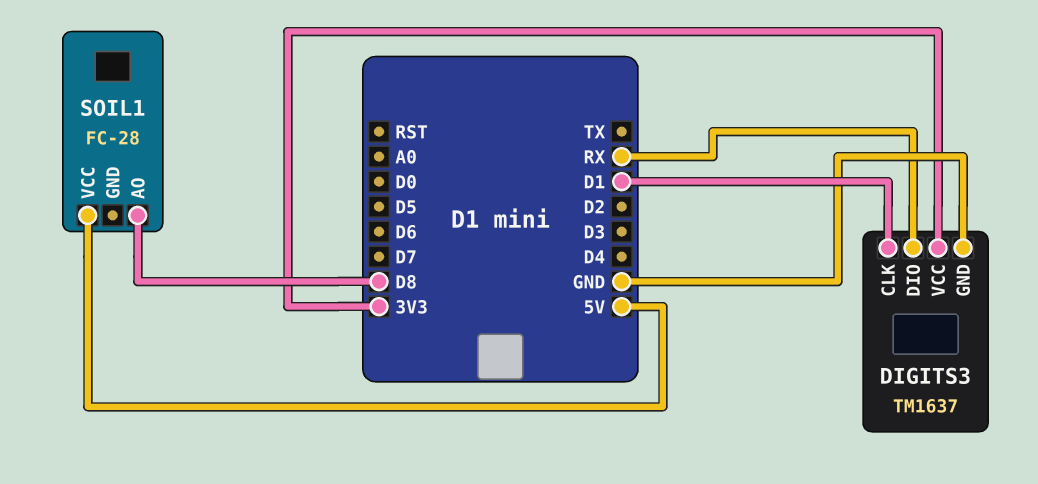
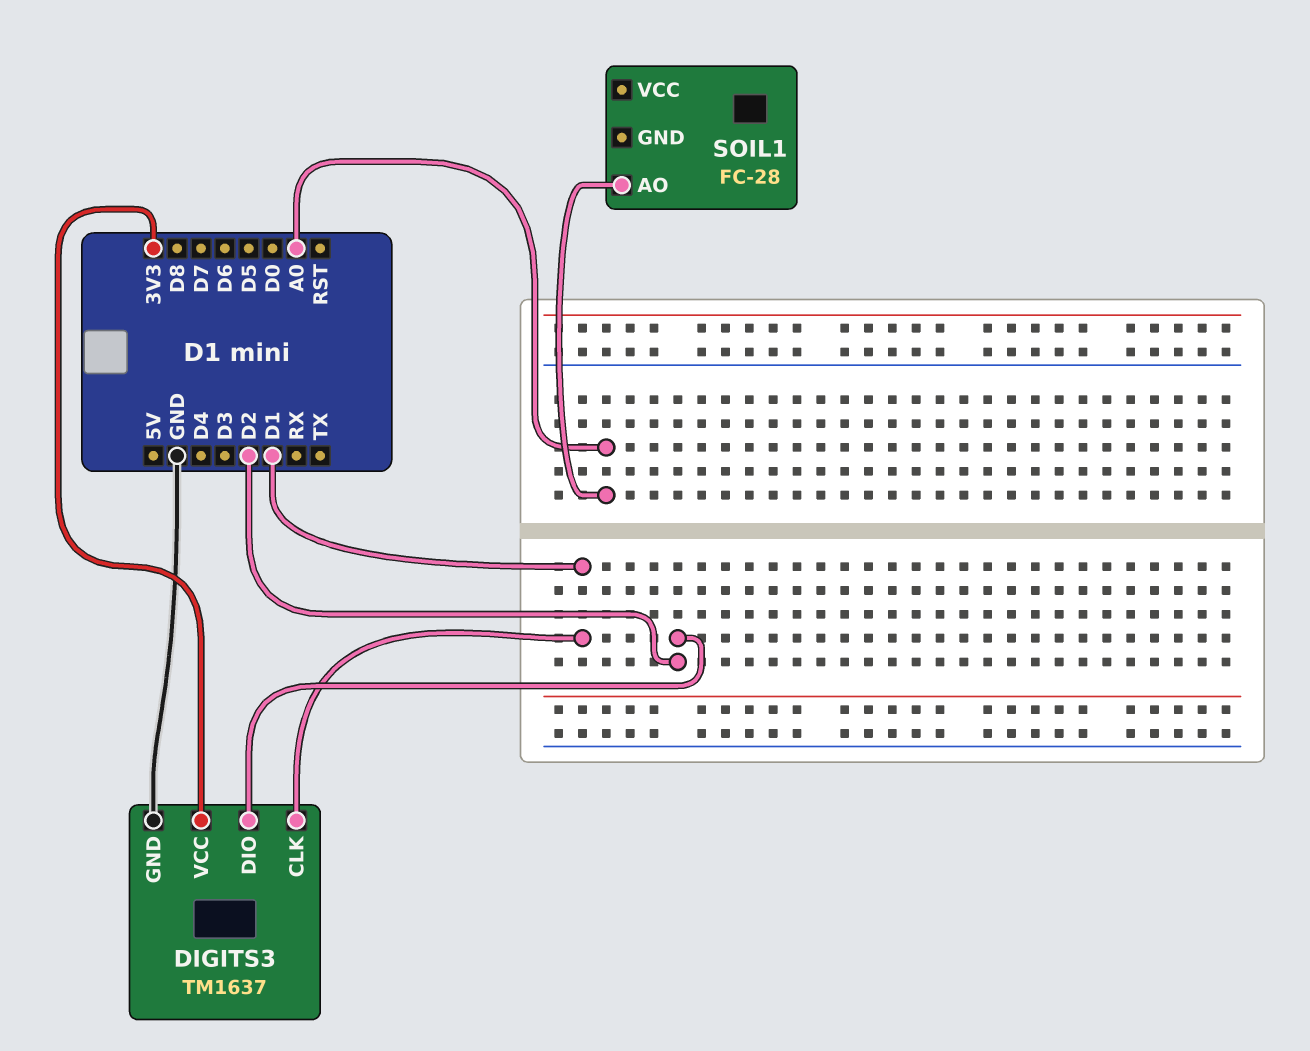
DIGITS3 pin DIO: RX -> D2
SOIL1 pin AO: D8 -> A0
SOIL1 pin VCC: 5V -> none

